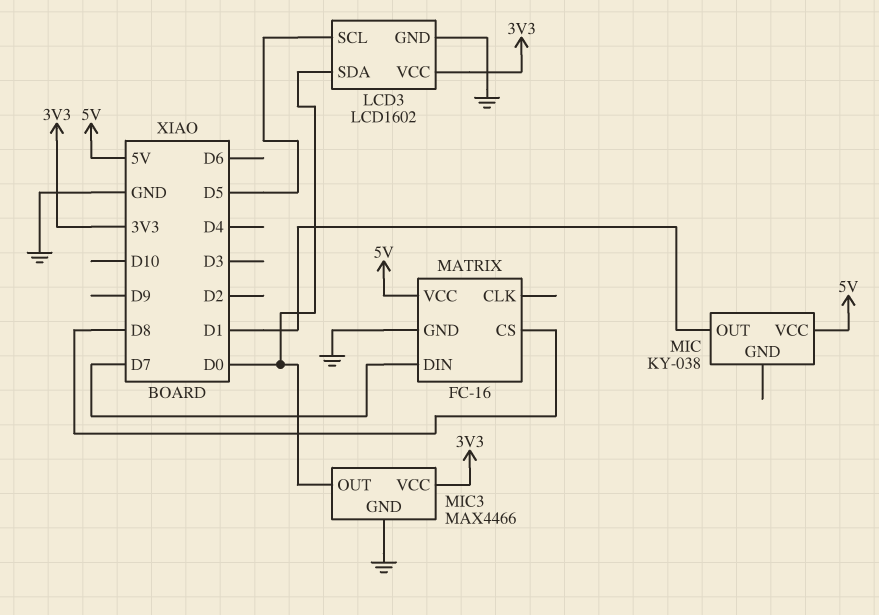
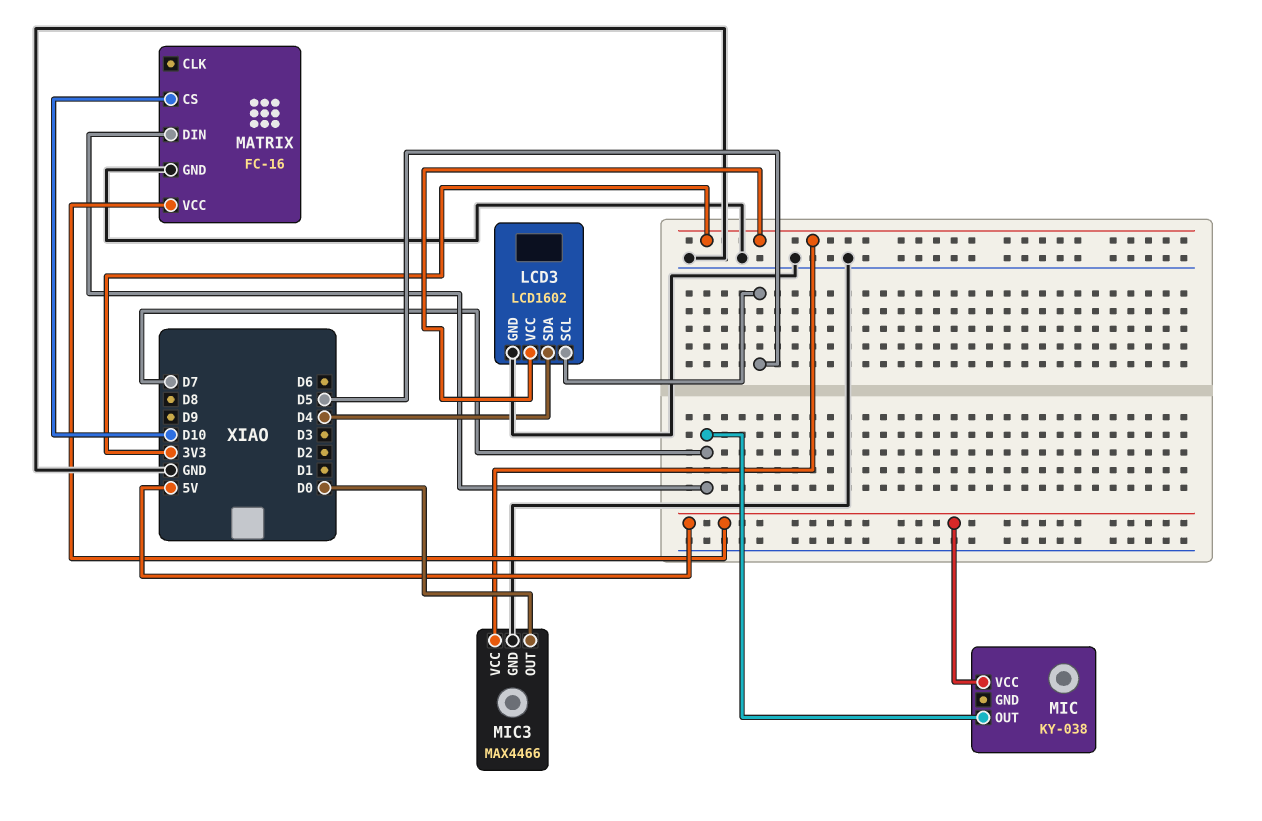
LCD3 pin SDA: D0 -> D4
MATRIX pin CS: D8 -> D10
MIC pin OUT: D1 -> D7

